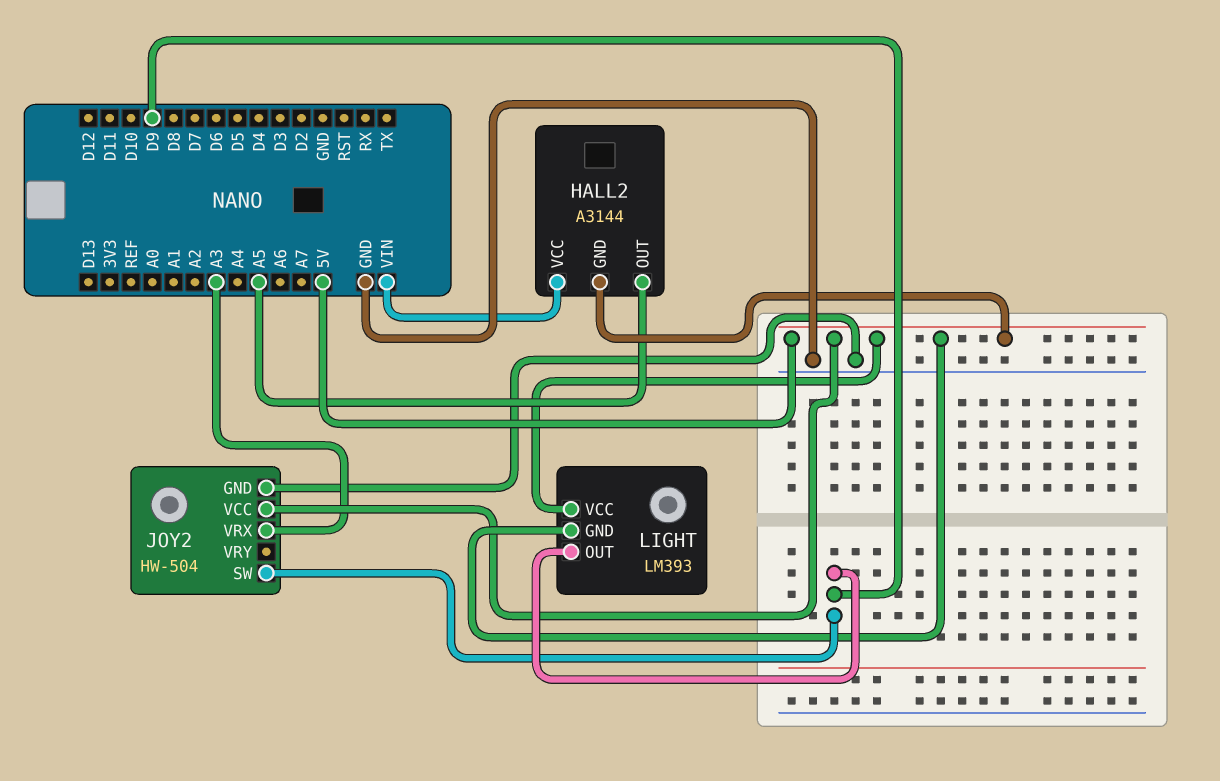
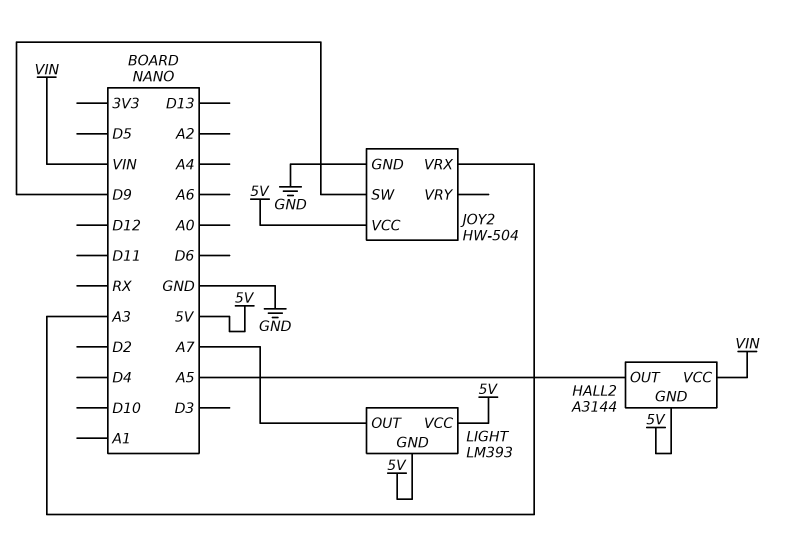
LIGHT pin OUT: D9 -> A7

